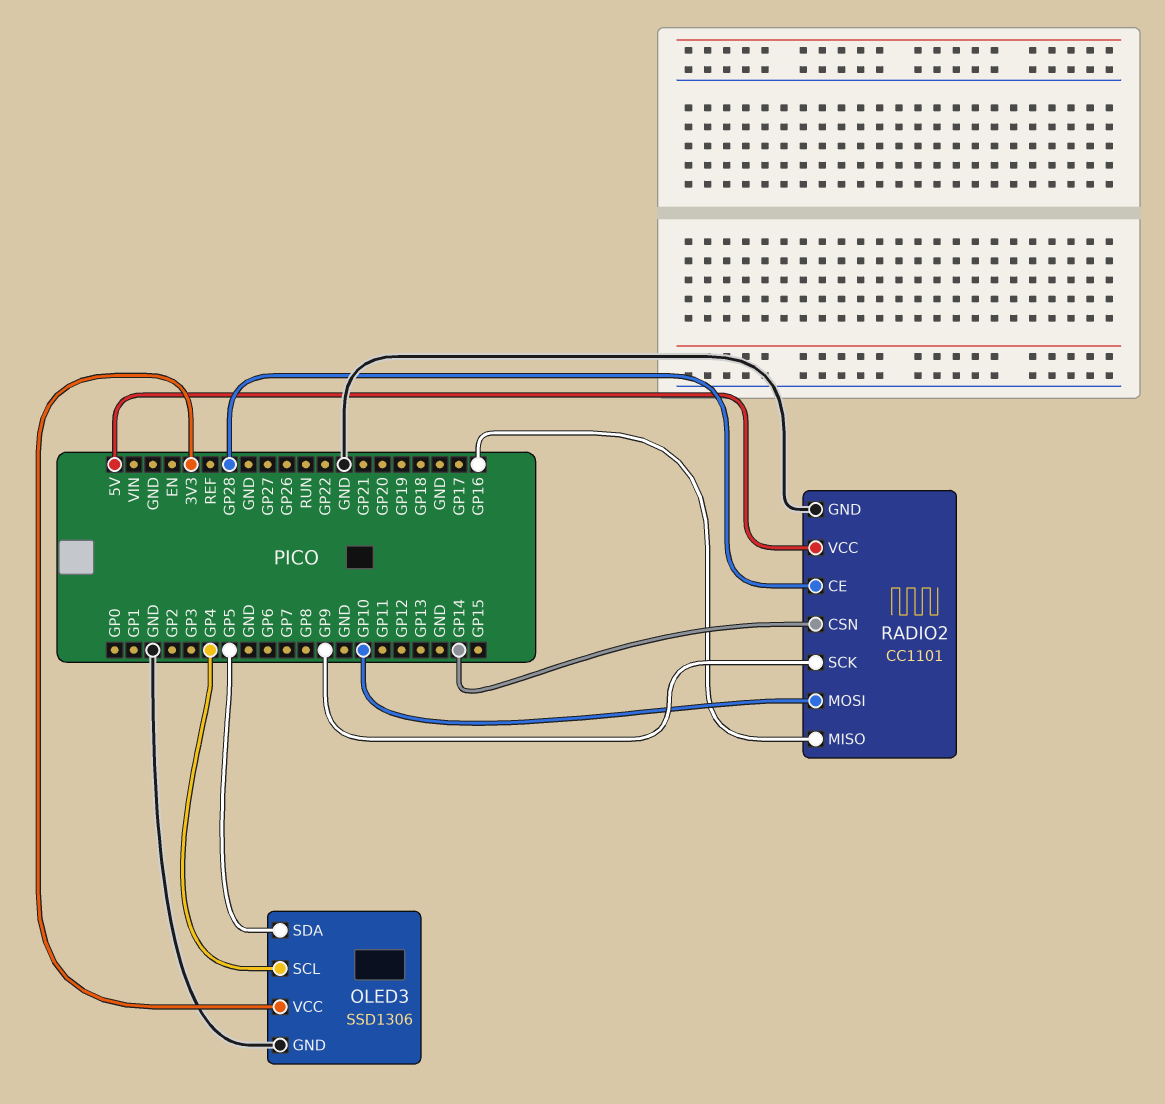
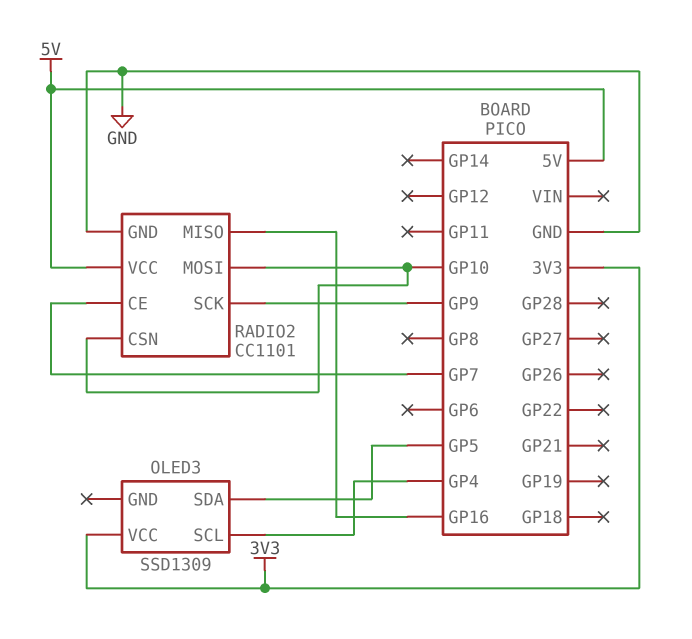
OLED3: SSD1306 -> SSD1309
OLED3 pin GND: GND -> none
RADIO2 pin CE: GP28 -> GP7
RADIO2 pin CSN: GP14 -> GP10

